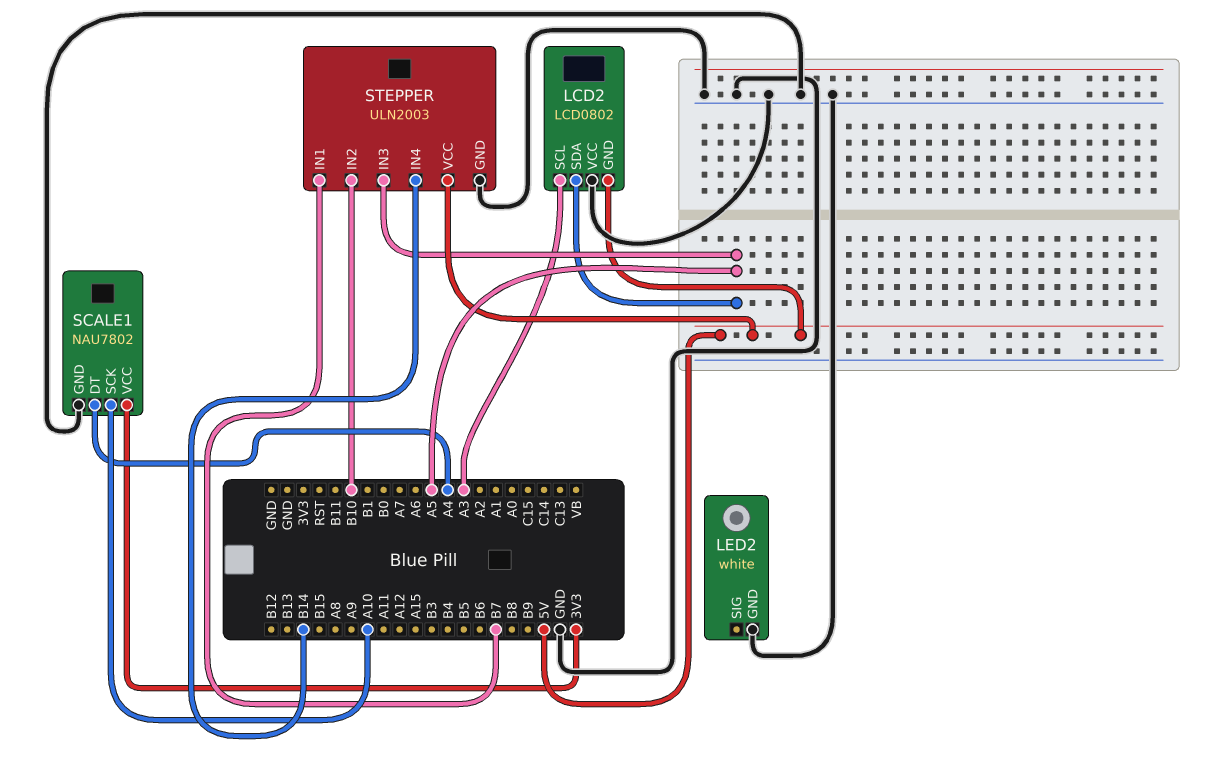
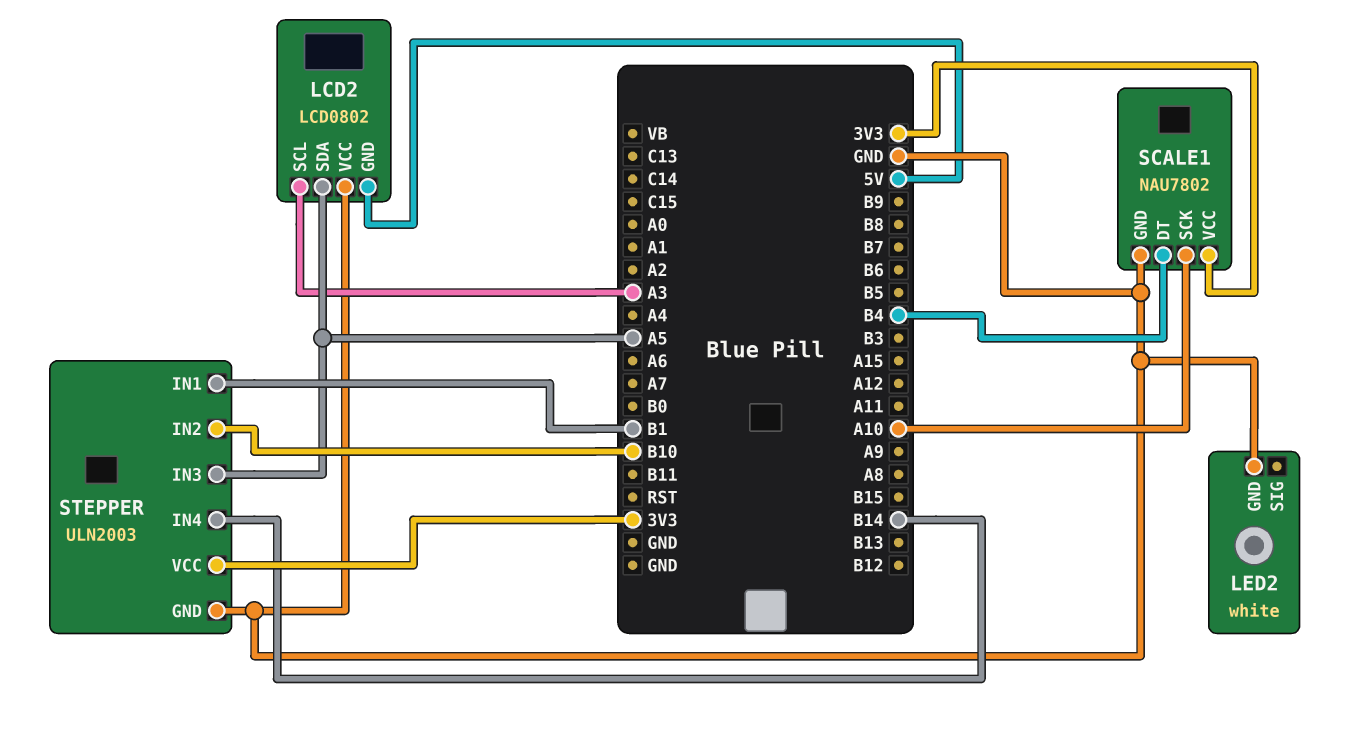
SCALE1 pin DT: A4 -> B4
STEPPER pin IN1: B7 -> B1
STEPPER pin VCC: 5V -> 3V3

